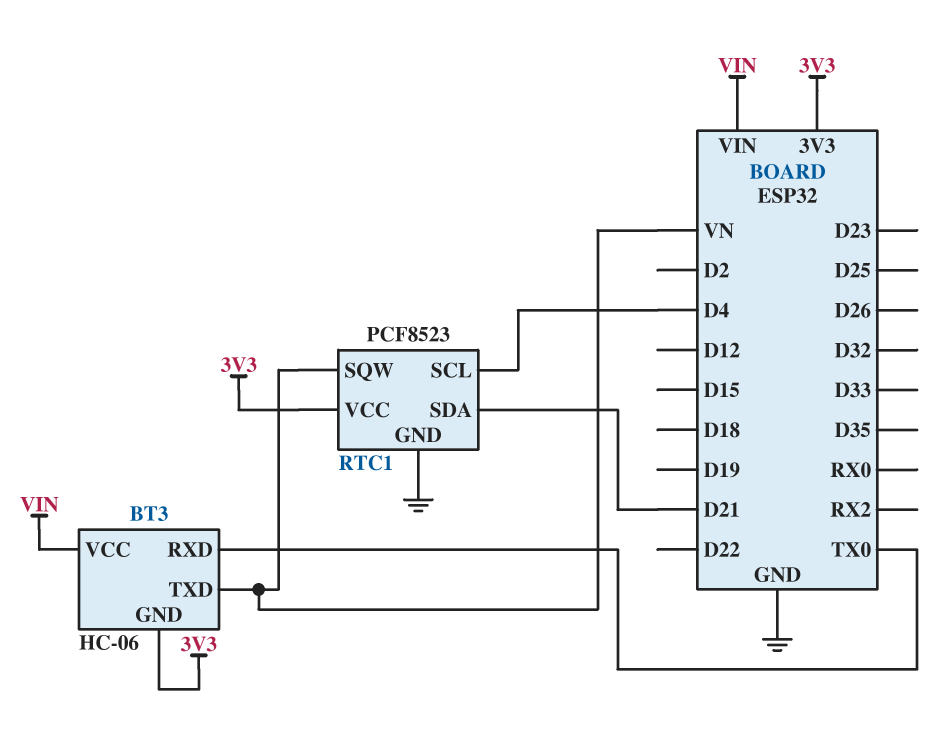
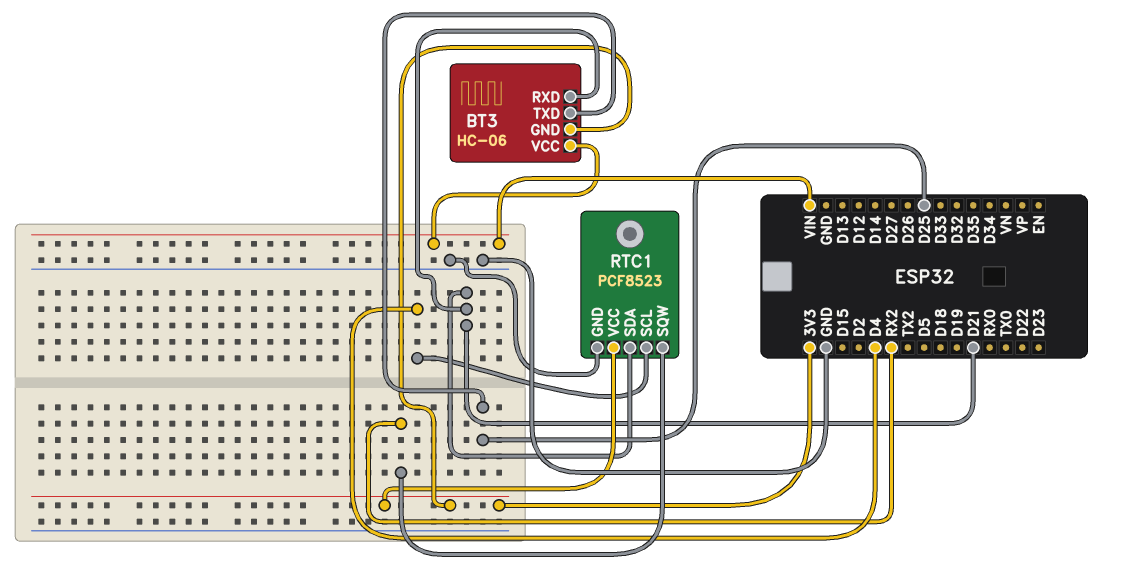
BT3 pin RXD: TX0 -> D21
BT3 pin TXD: VN -> D25
RTC1 pin SQW: VN -> RX2

